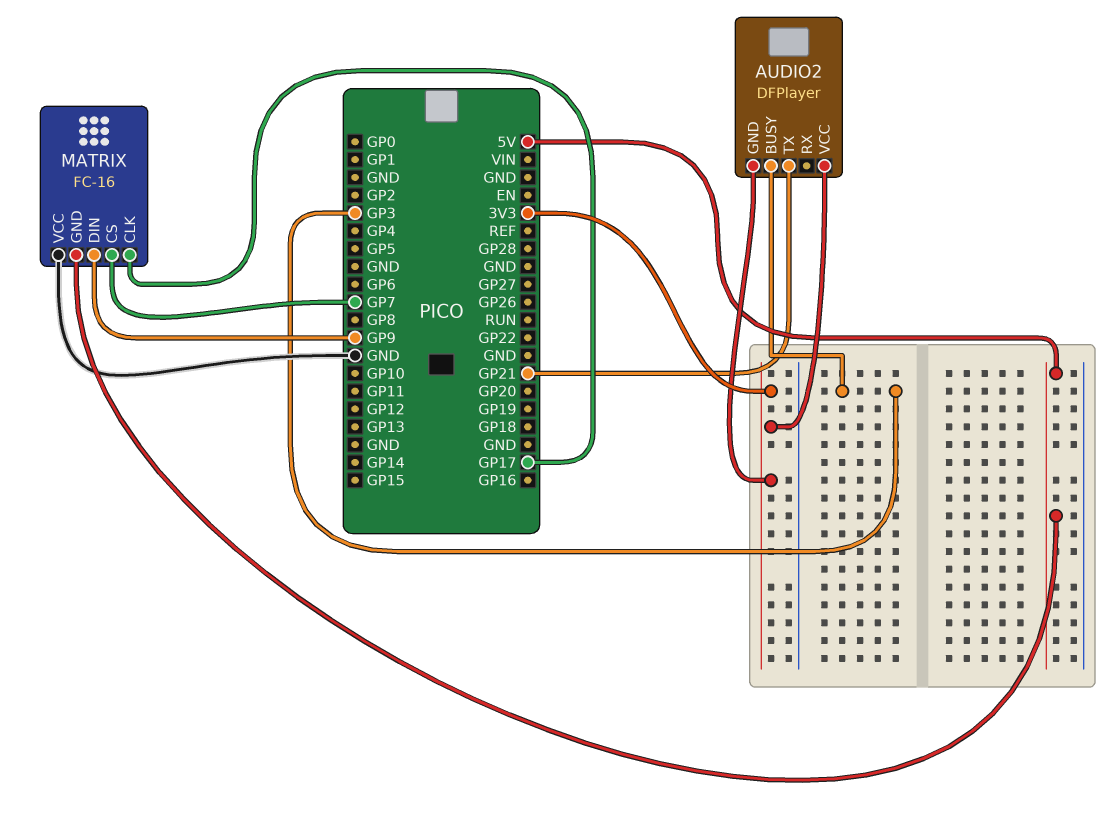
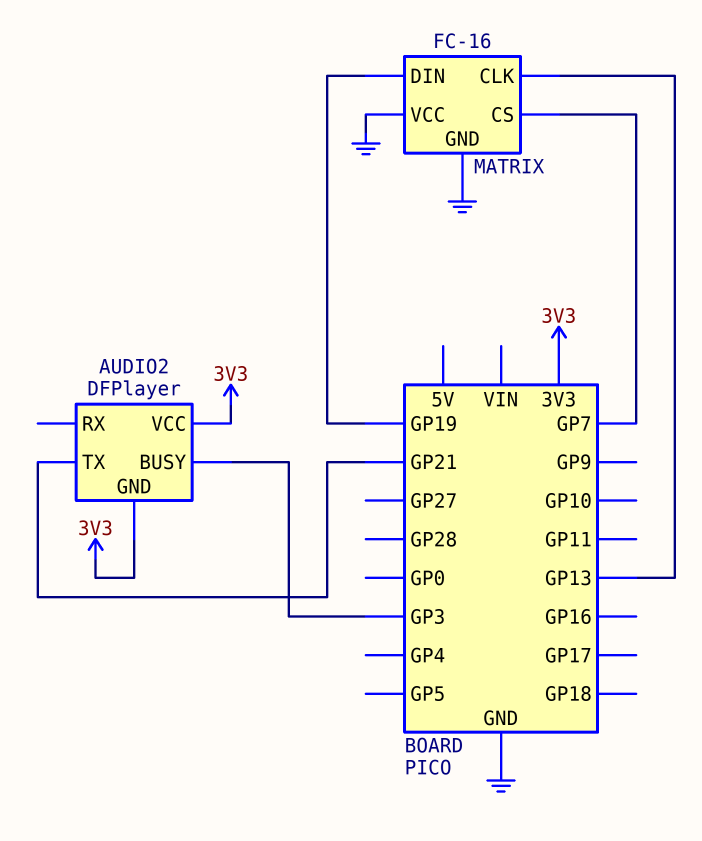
MATRIX pin CLK: GP17 -> GP13
MATRIX pin DIN: GP9 -> GP19
MATRIX pin GND: 5V -> GND

